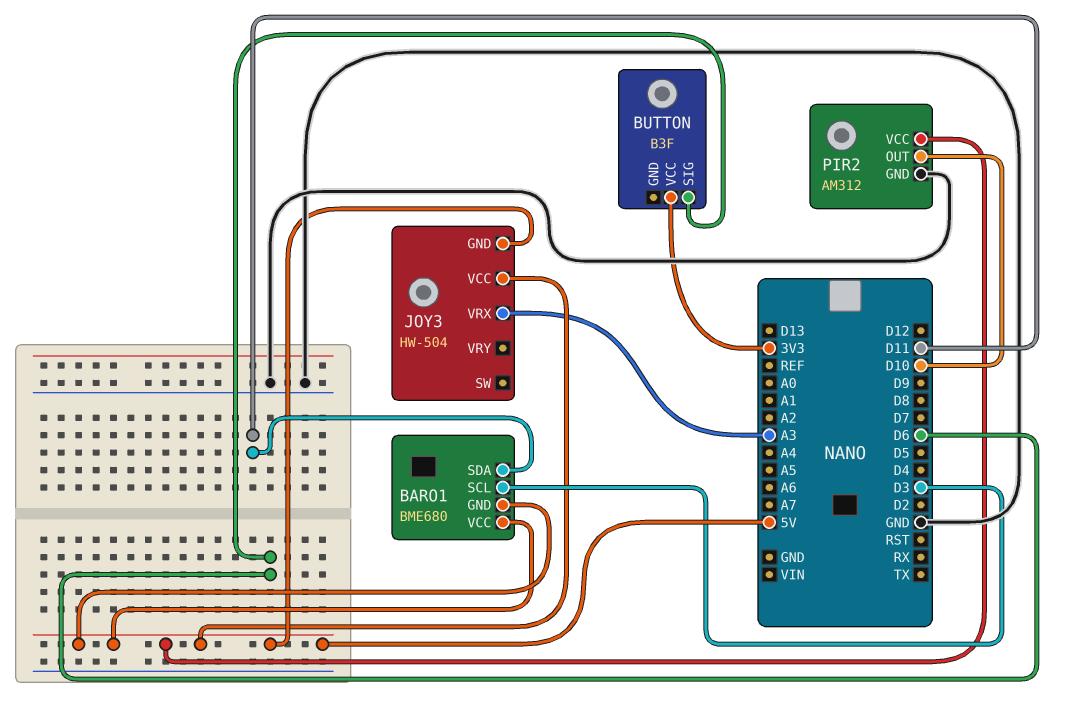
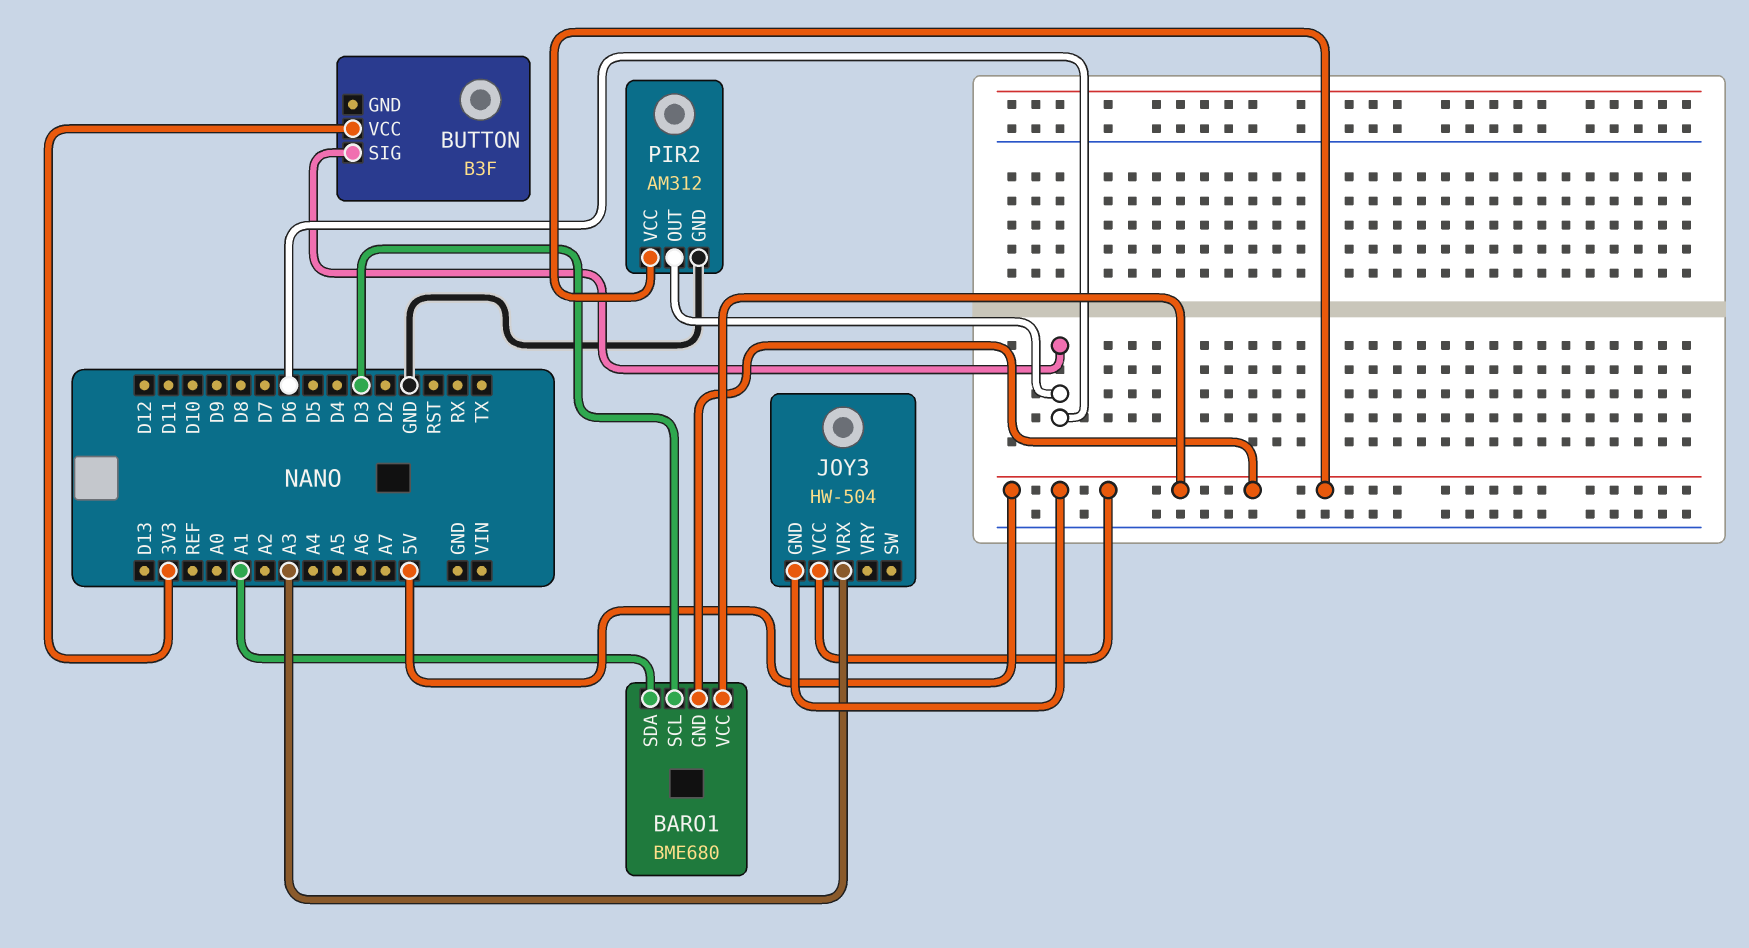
BARO1 pin SDA: D11 -> A1
PIR2 pin OUT: D10 -> D6

